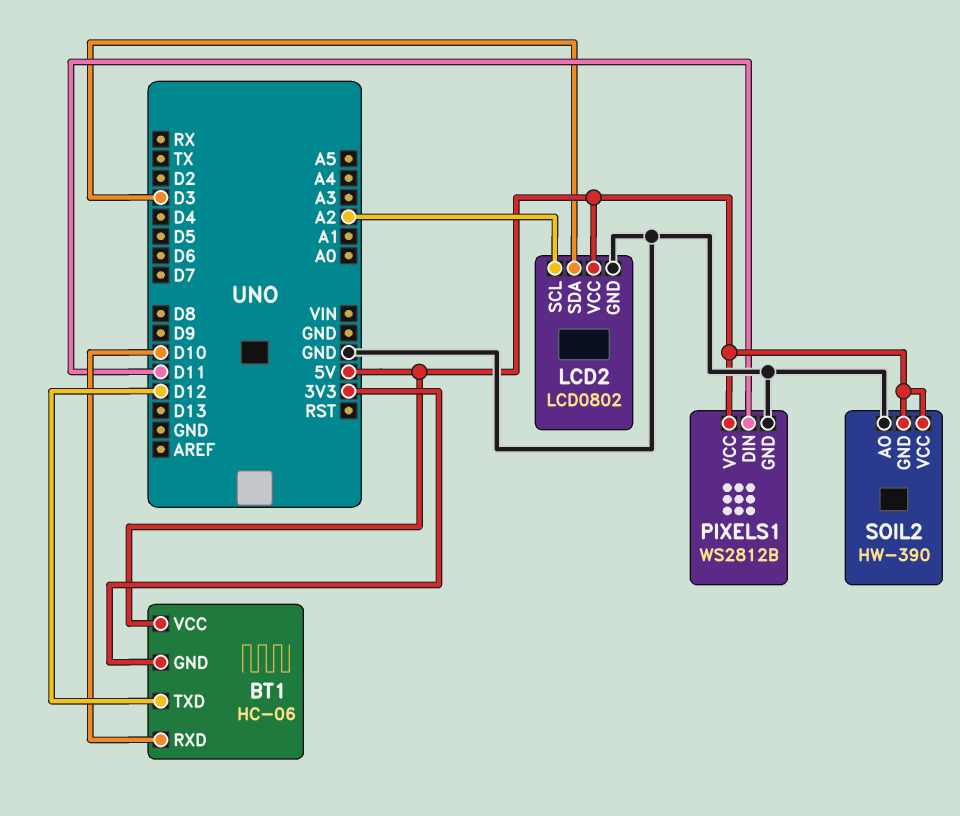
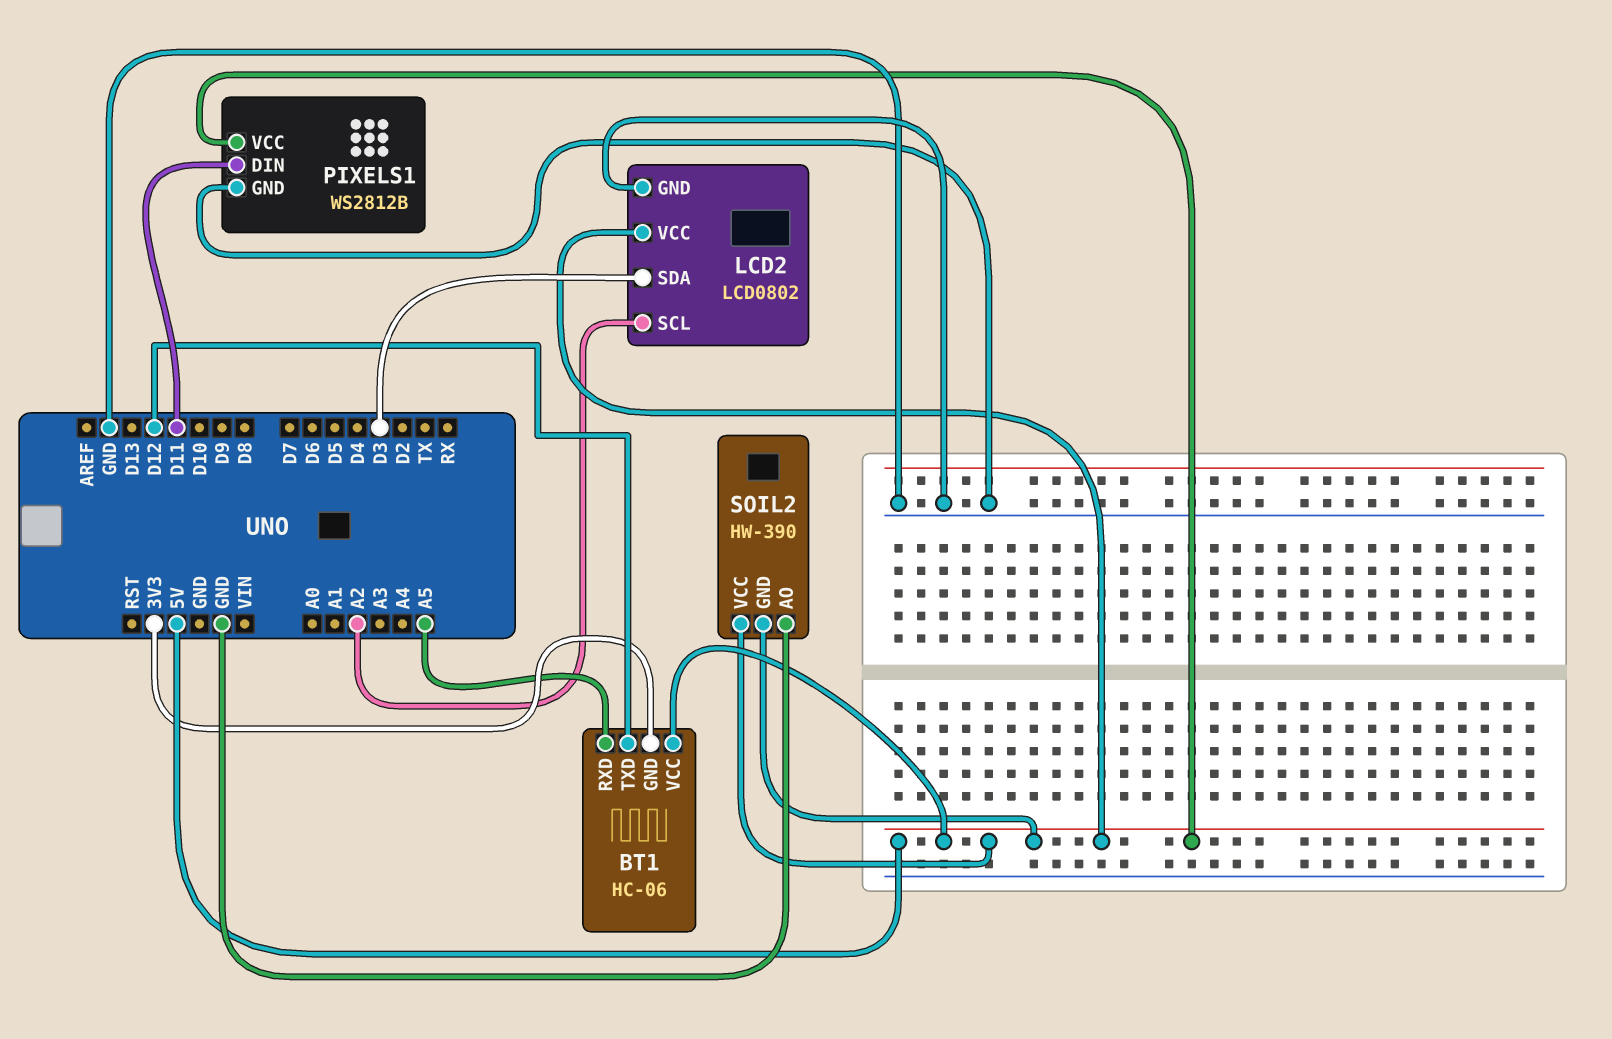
BT1 pin RXD: D10 -> A5

